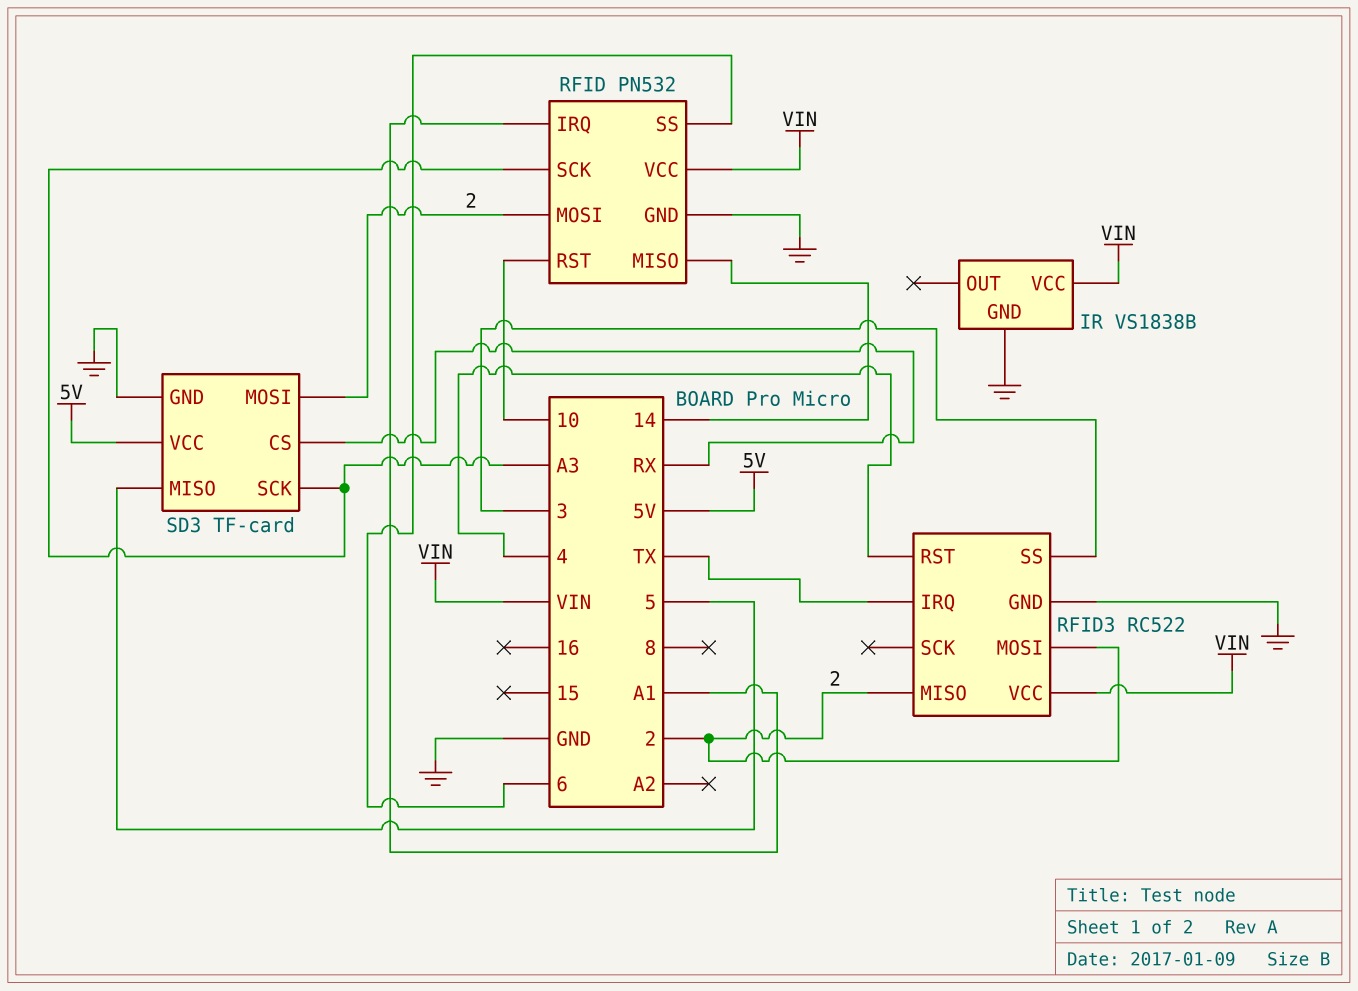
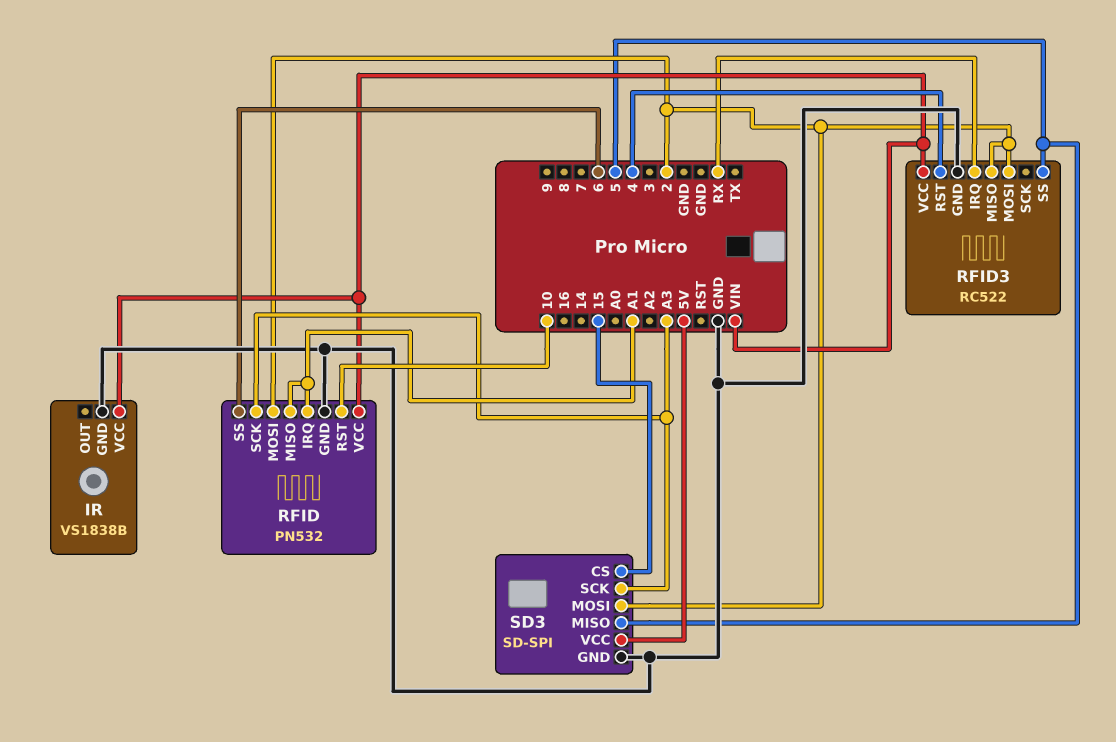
RFID pin MISO: 14 -> A1
RFID3 pin IRQ: TX -> RX
RFID3 pin SS: 3 -> 5
SD3: TF-card -> SD-SPI
SD3 pin CS: RX -> 15

